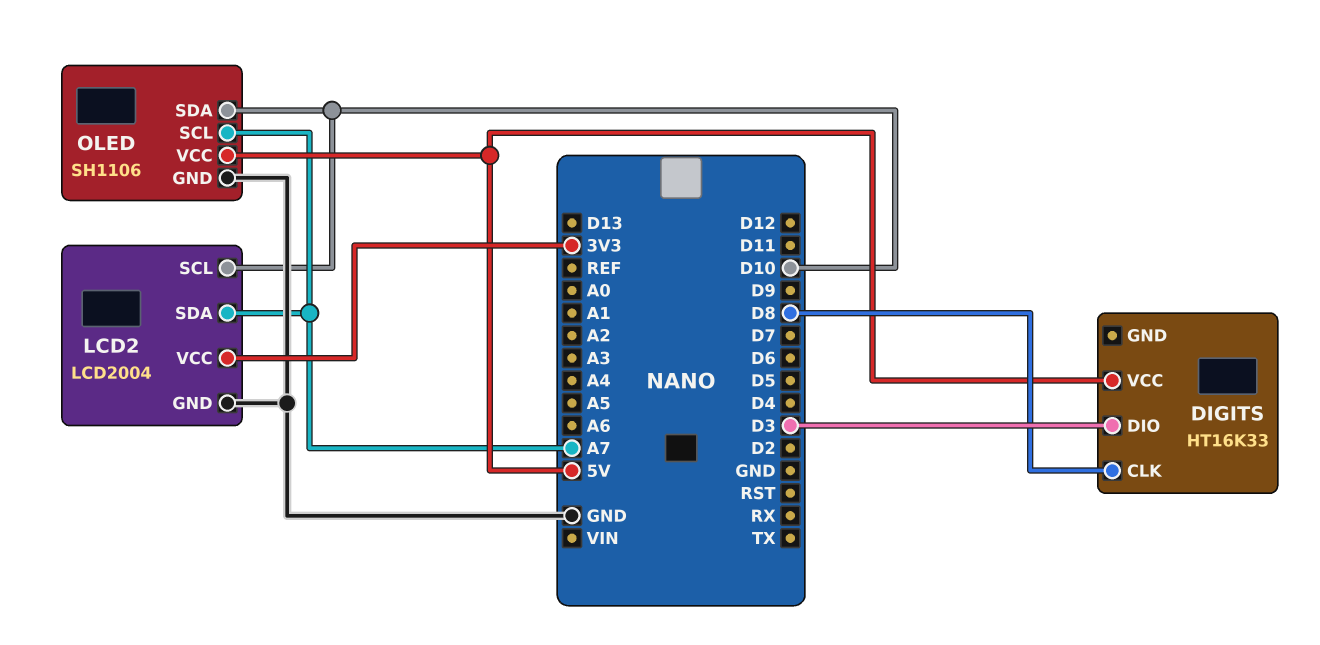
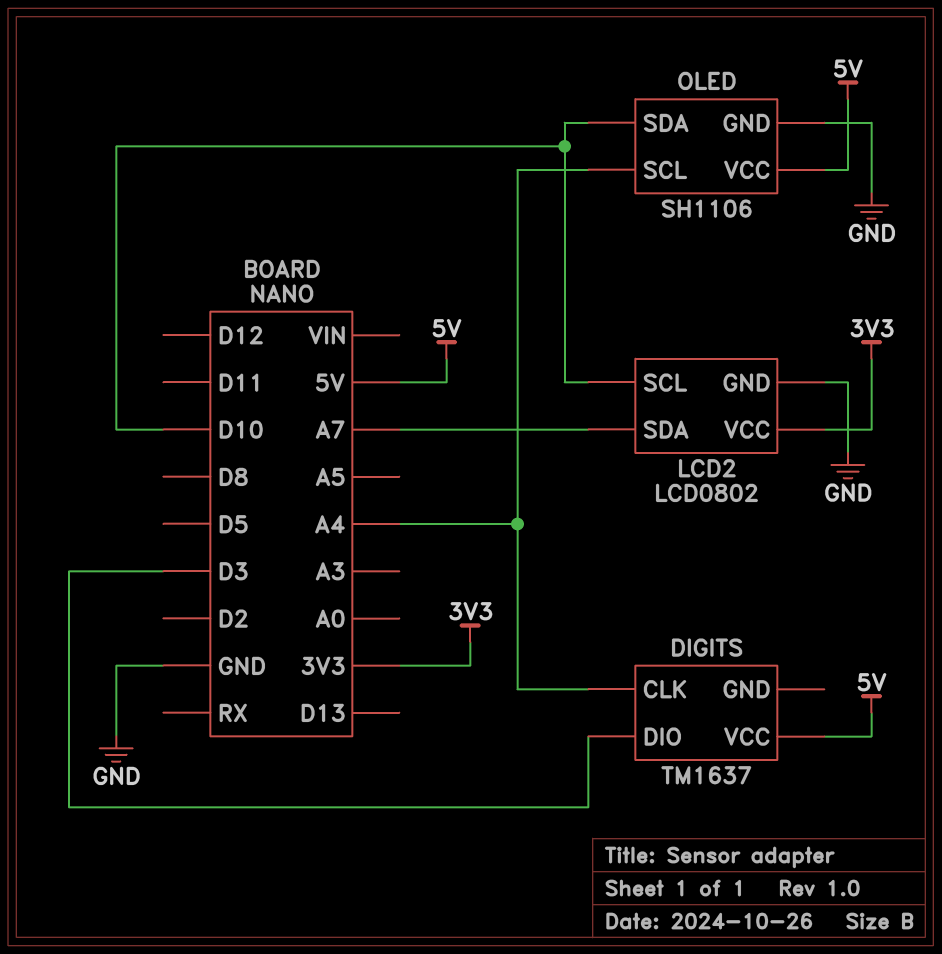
DIGITS: HT16K33 -> TM1637
DIGITS pin CLK: D8 -> A4
LCD2: LCD2004 -> LCD0802
OLED pin SCL: A7 -> A4

